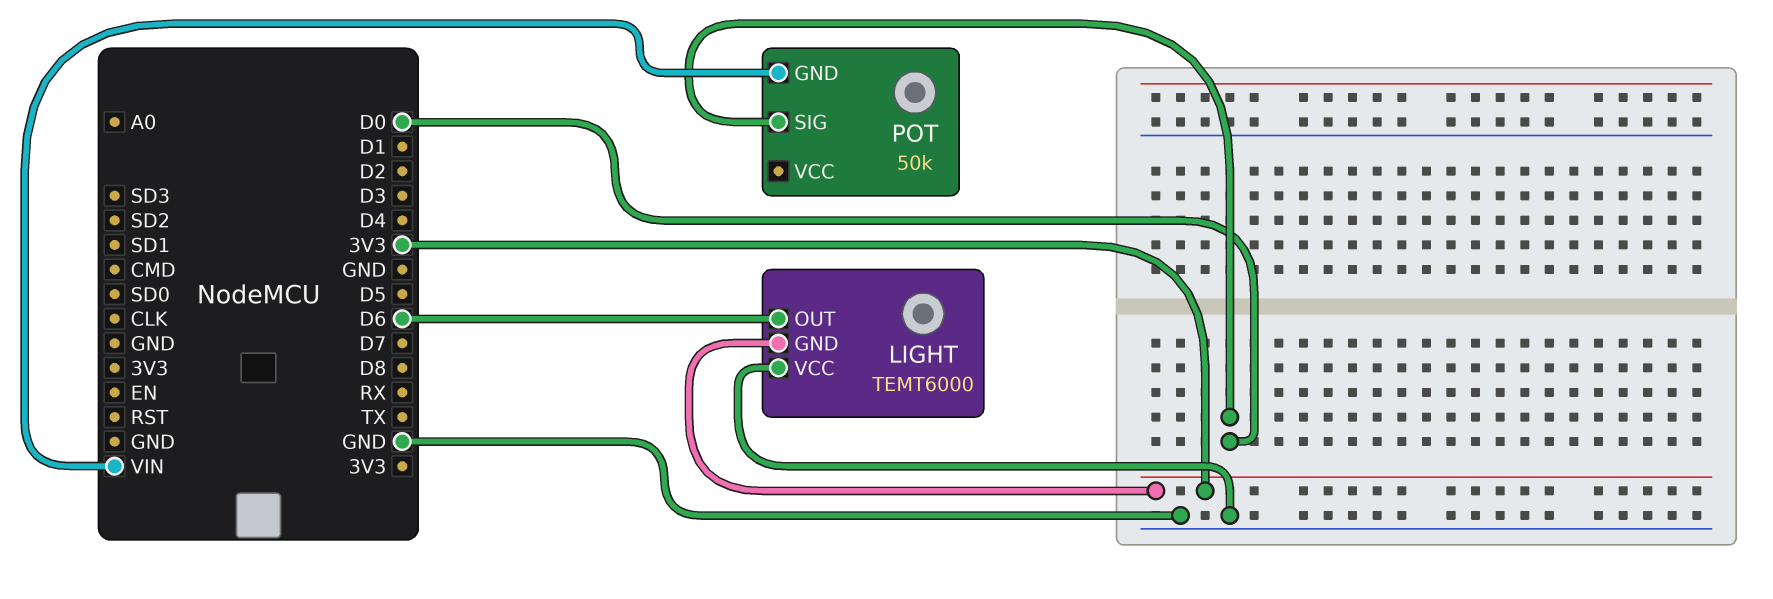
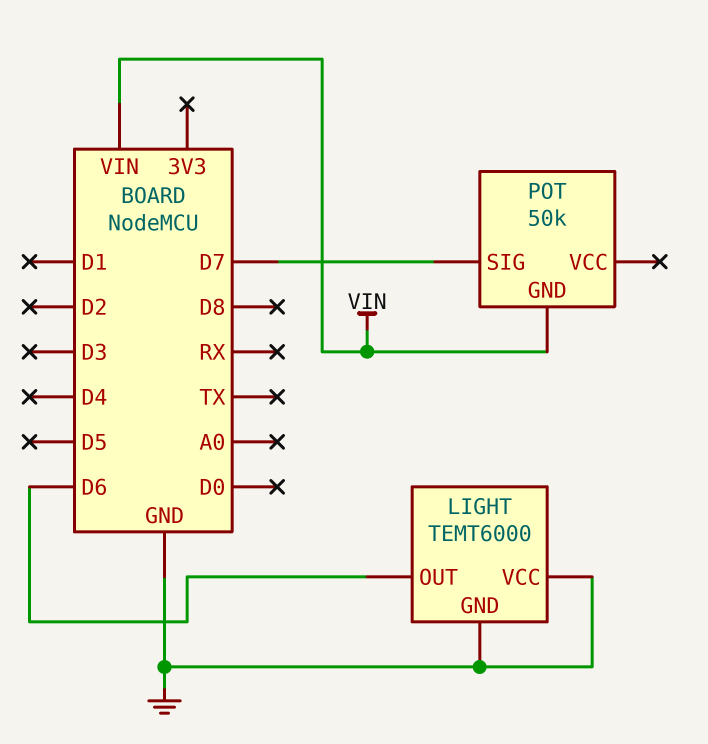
LIGHT pin GND: 3V3 -> GND
POT pin SIG: D0 -> D7

